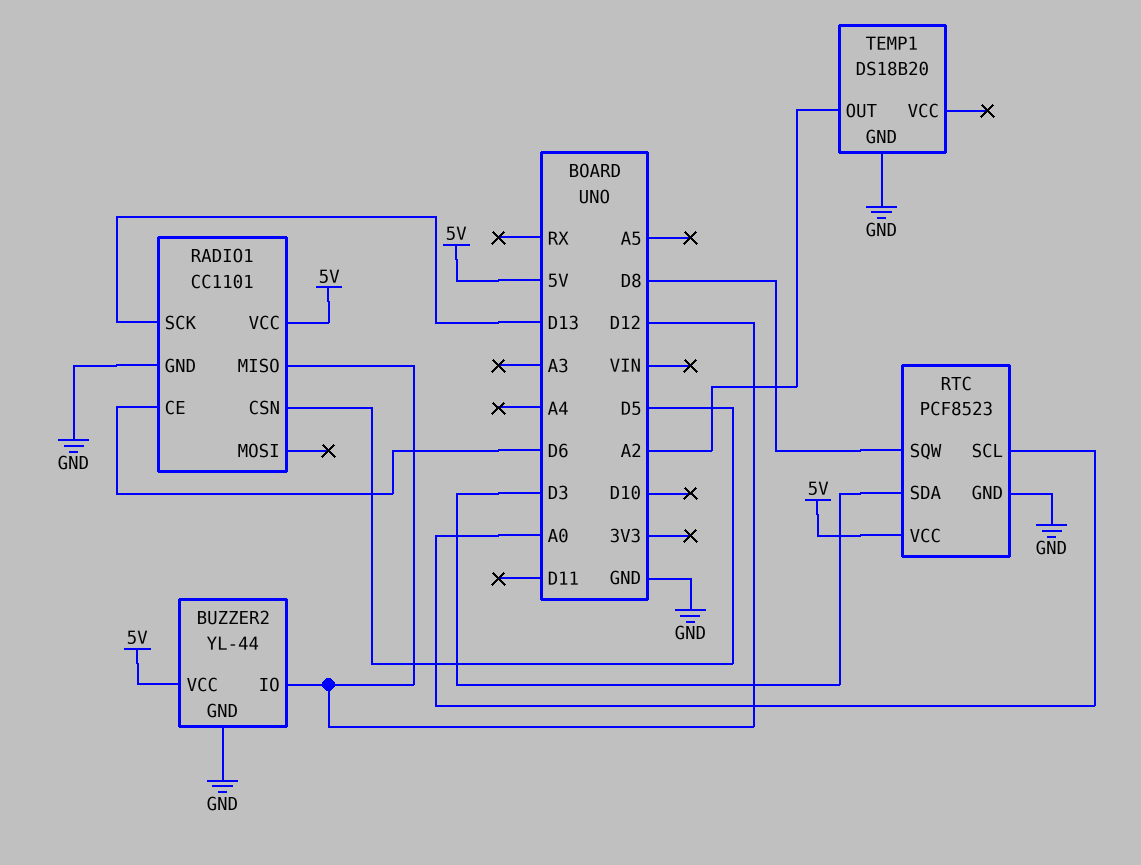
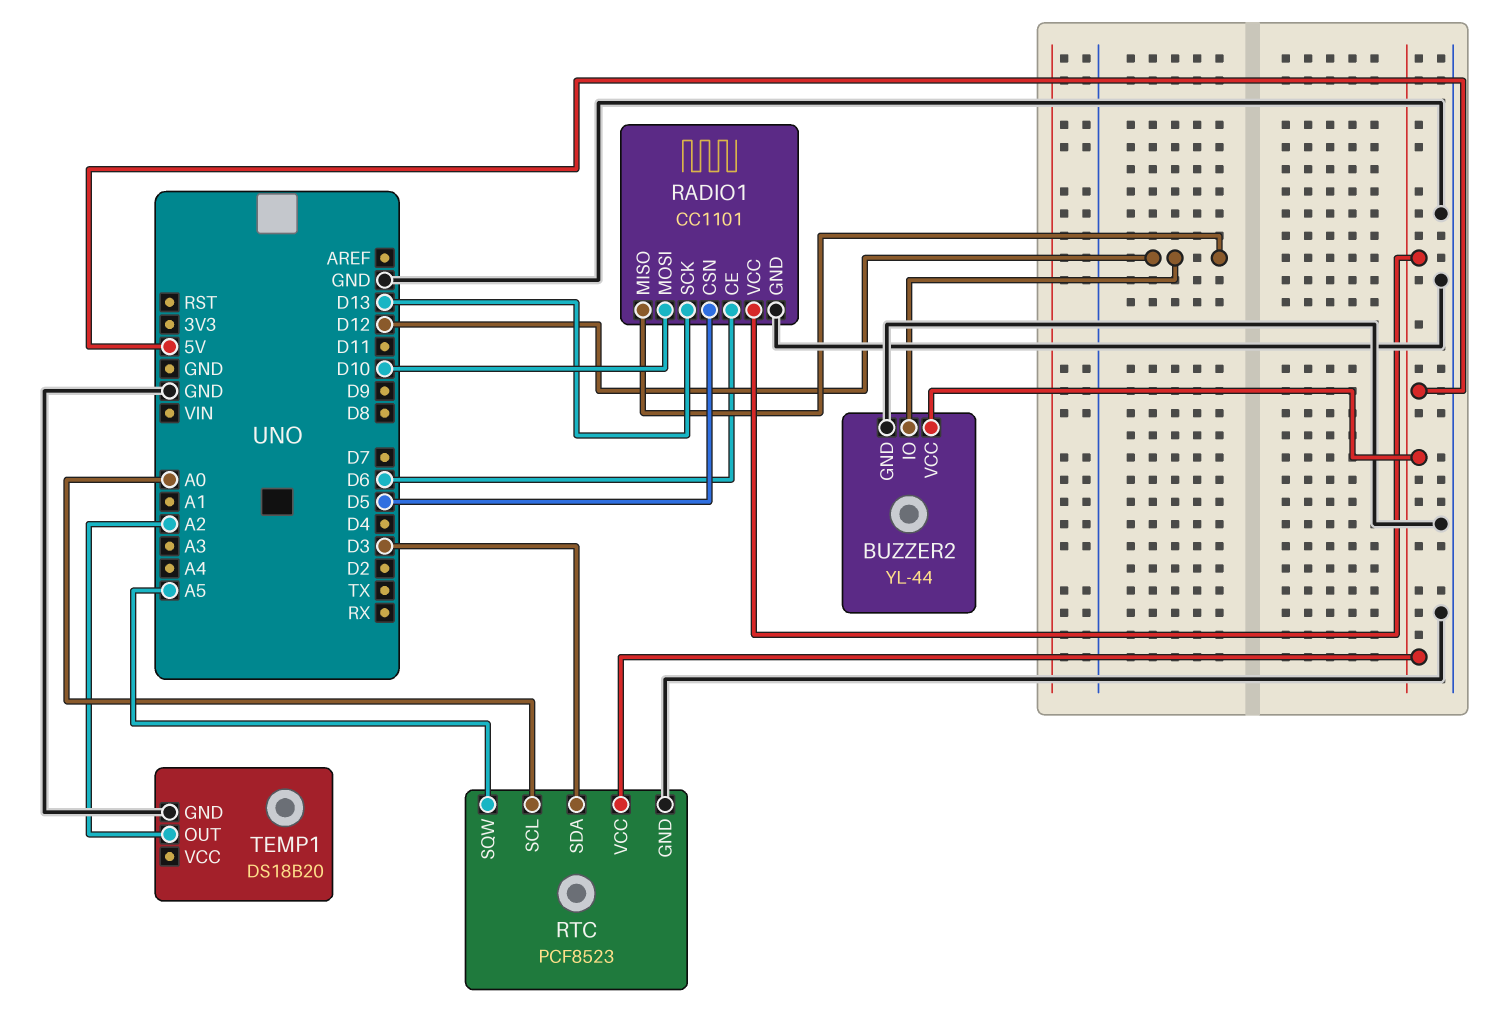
RADIO1 pin MOSI: none -> D10
RTC pin SQW: D8 -> A5

